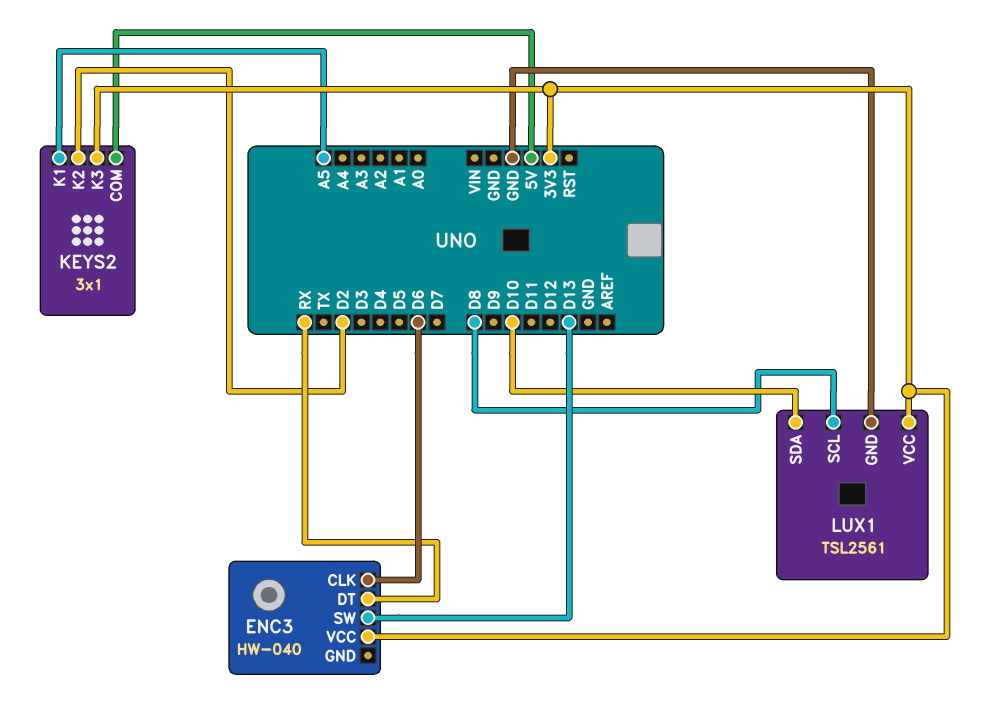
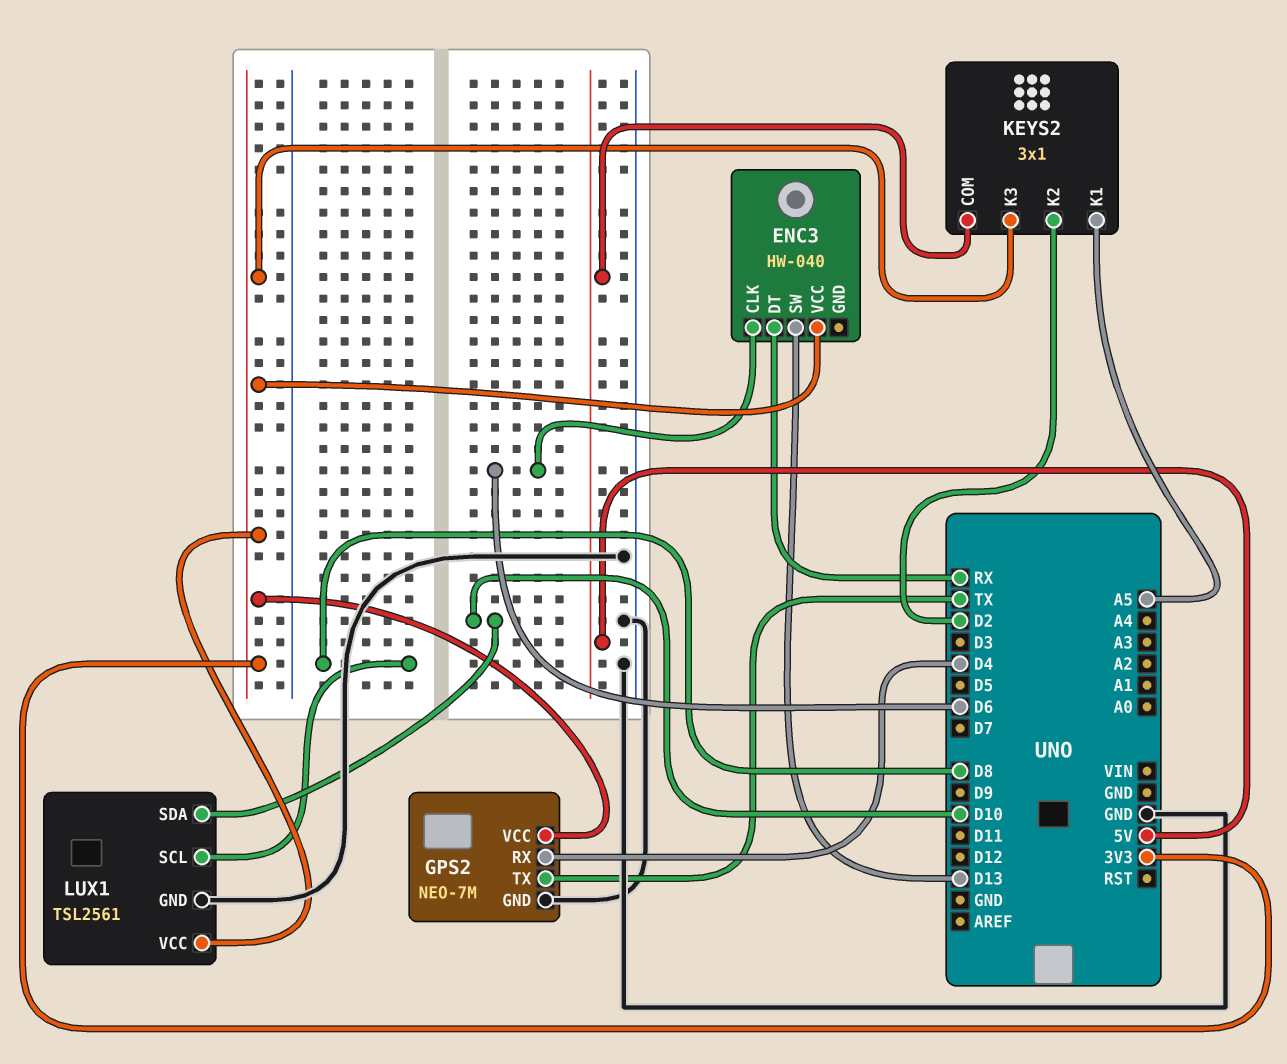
GPS2: none -> NEO-7M
GPS2 pin GND: none -> GND
GPS2 pin RX: none -> D4
GPS2 pin TX: none -> TX
GPS2 pin VCC: none -> 3V3

